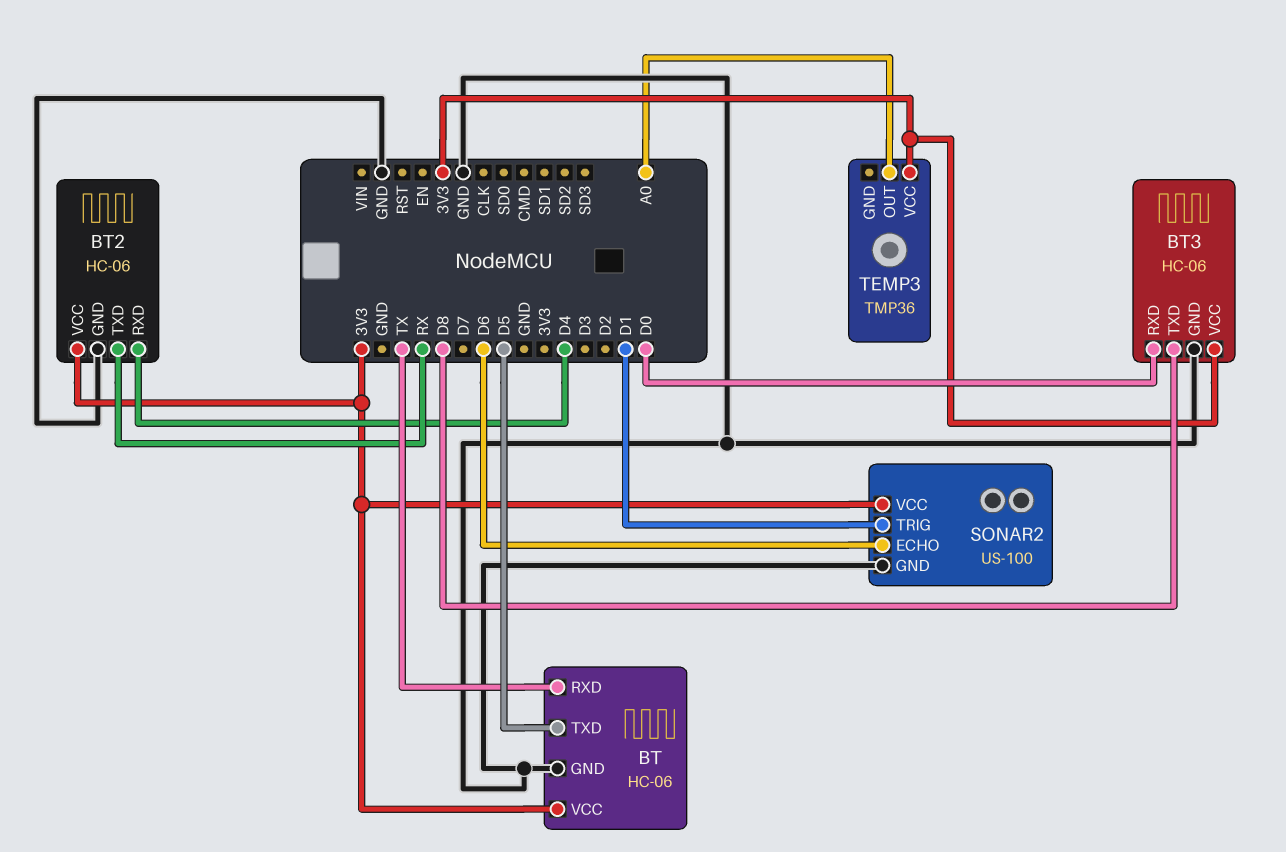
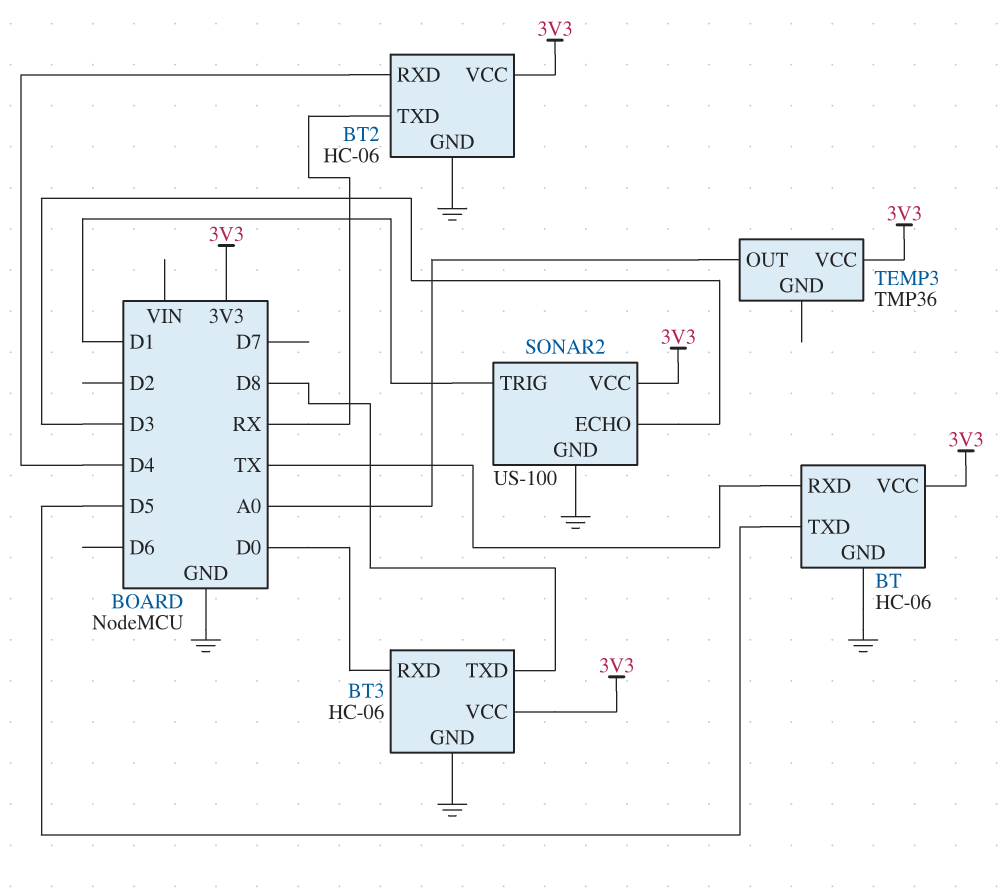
SONAR2 pin ECHO: D6 -> D3

